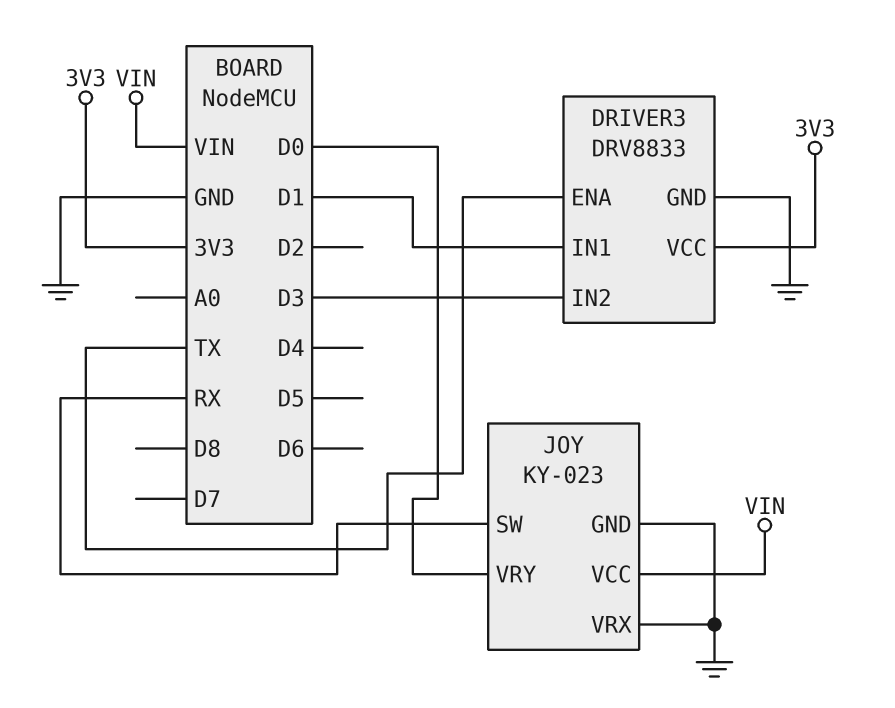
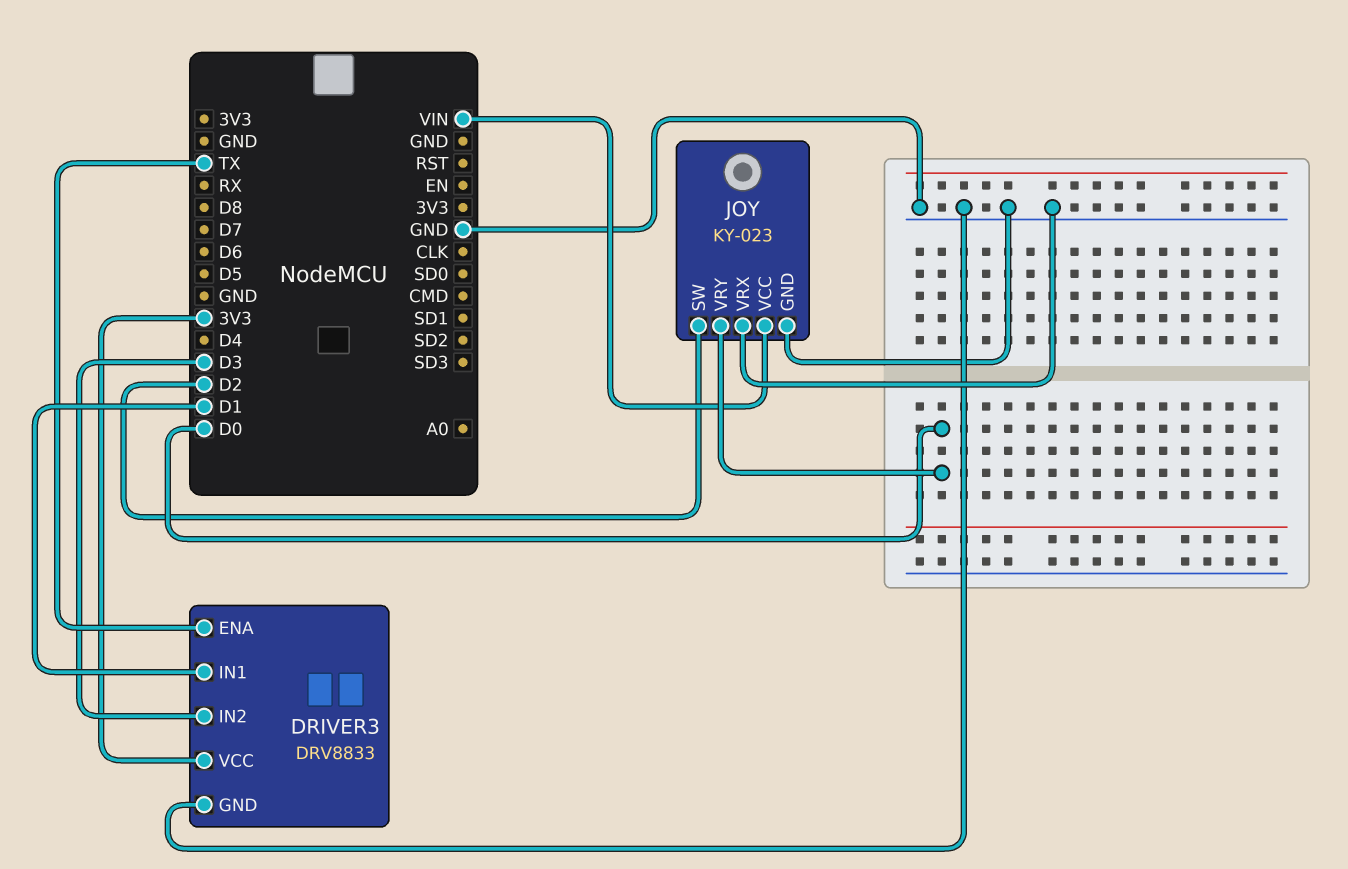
JOY pin SW: RX -> D2

